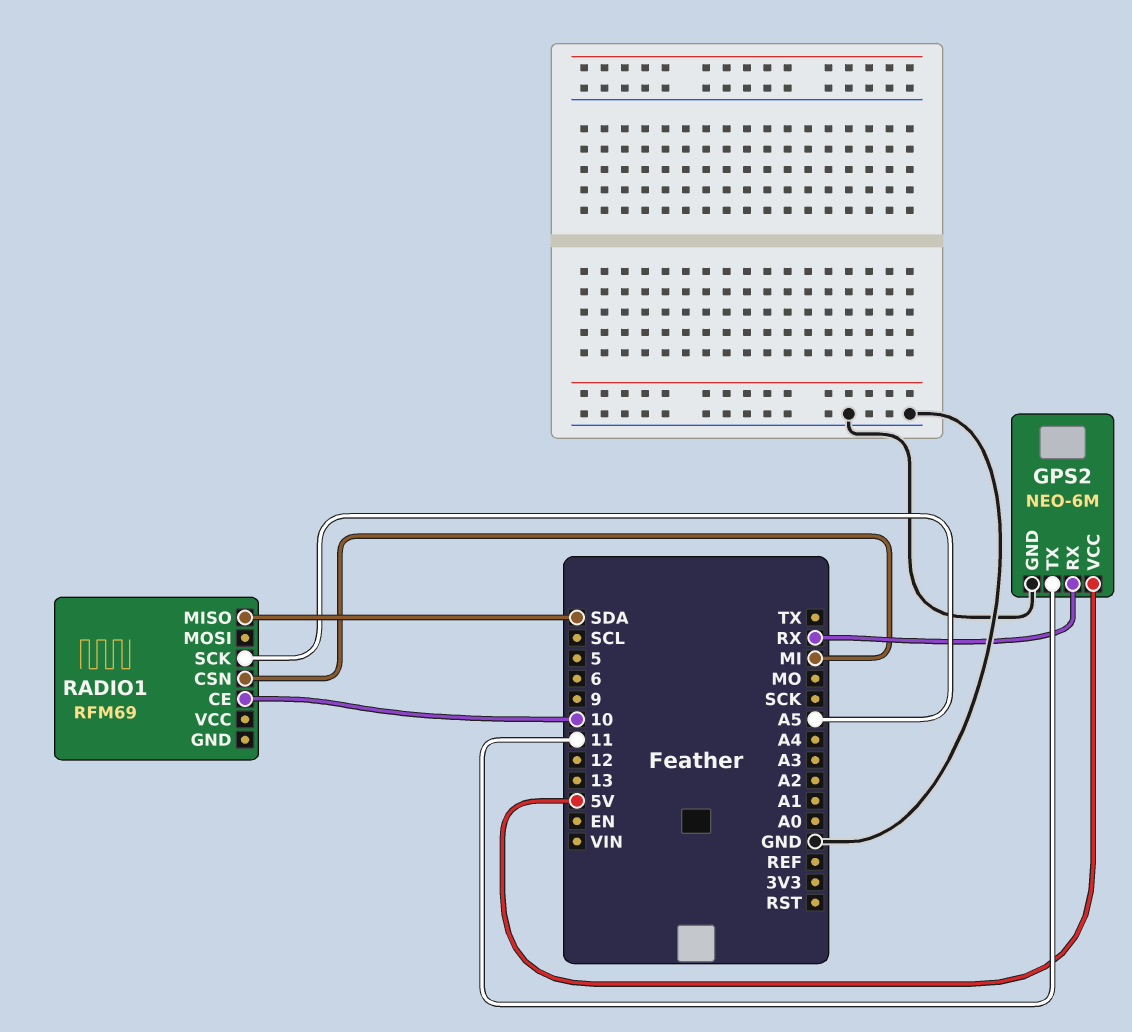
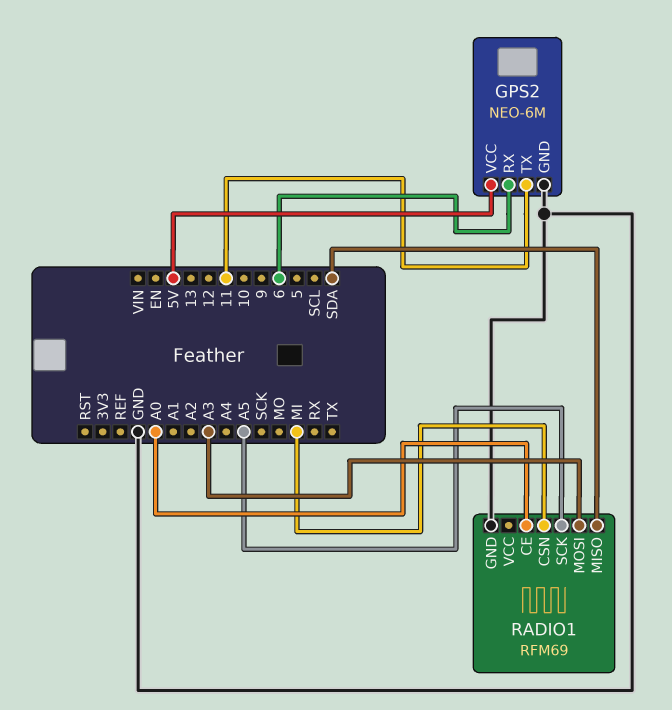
GPS2 pin RX: RX -> 6
RADIO1 pin CE: 10 -> A0
RADIO1 pin GND: none -> GND
RADIO1 pin MOSI: none -> A3

